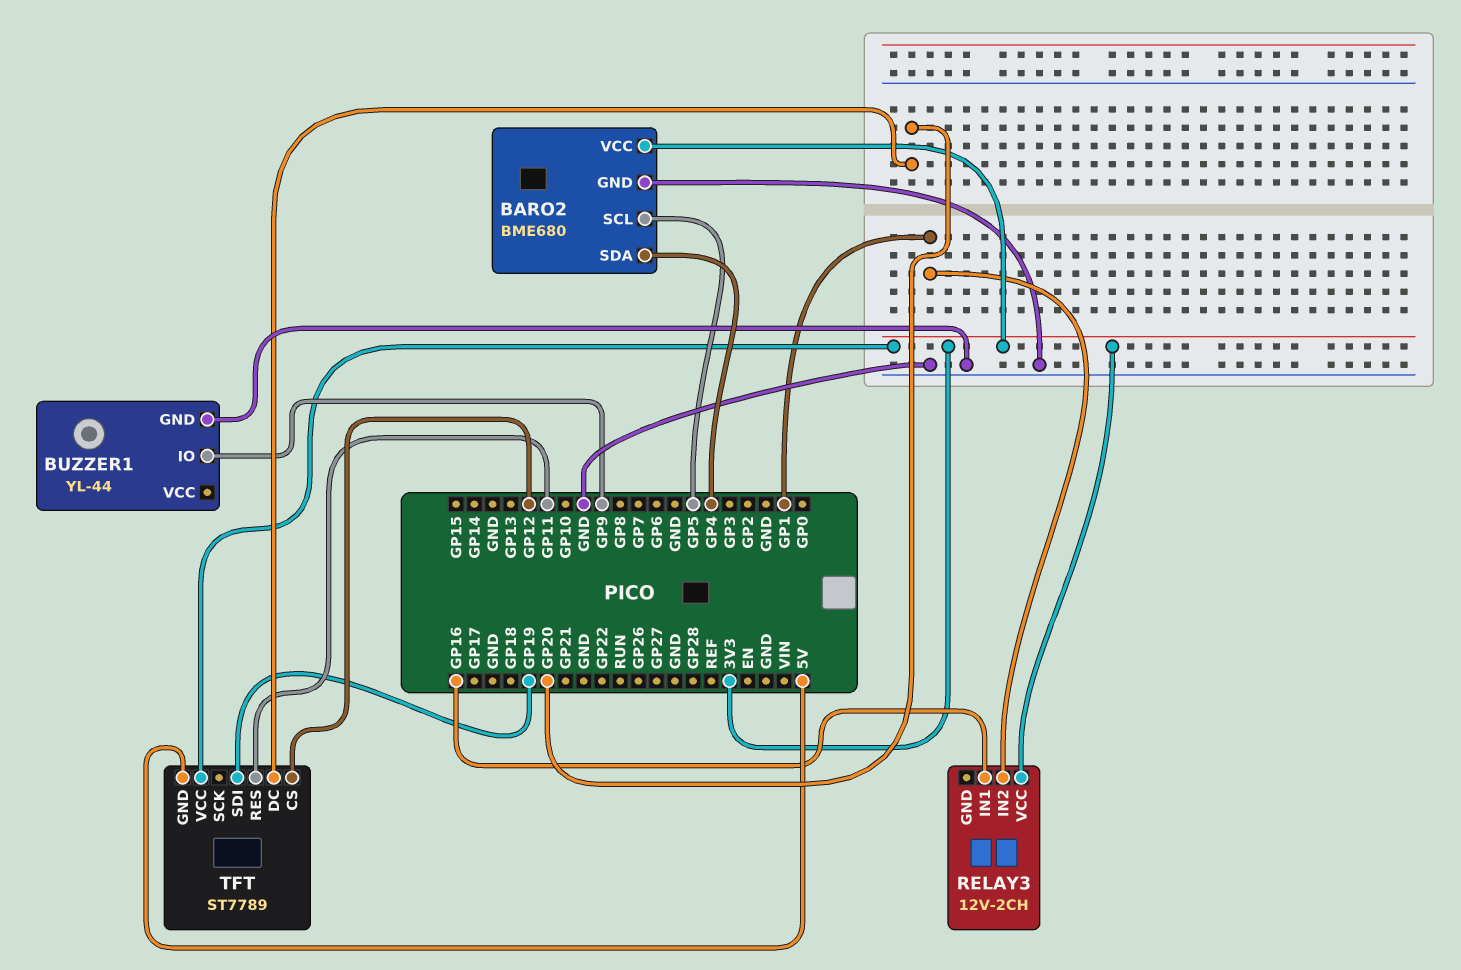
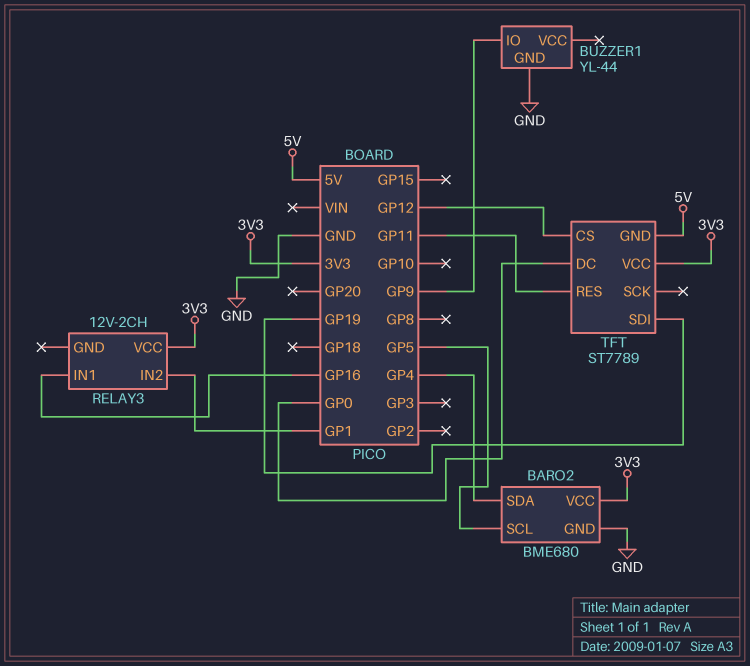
TFT pin DC: GP20 -> GP0

